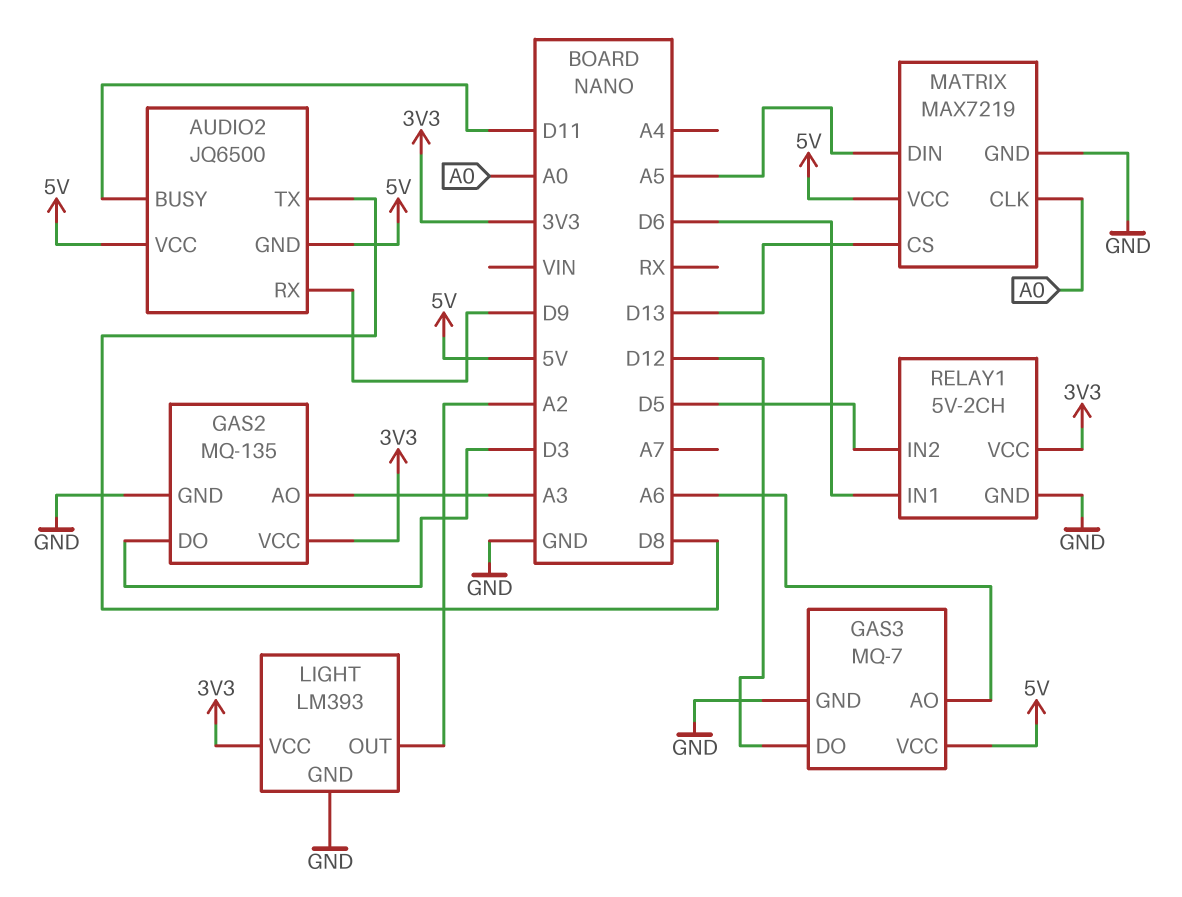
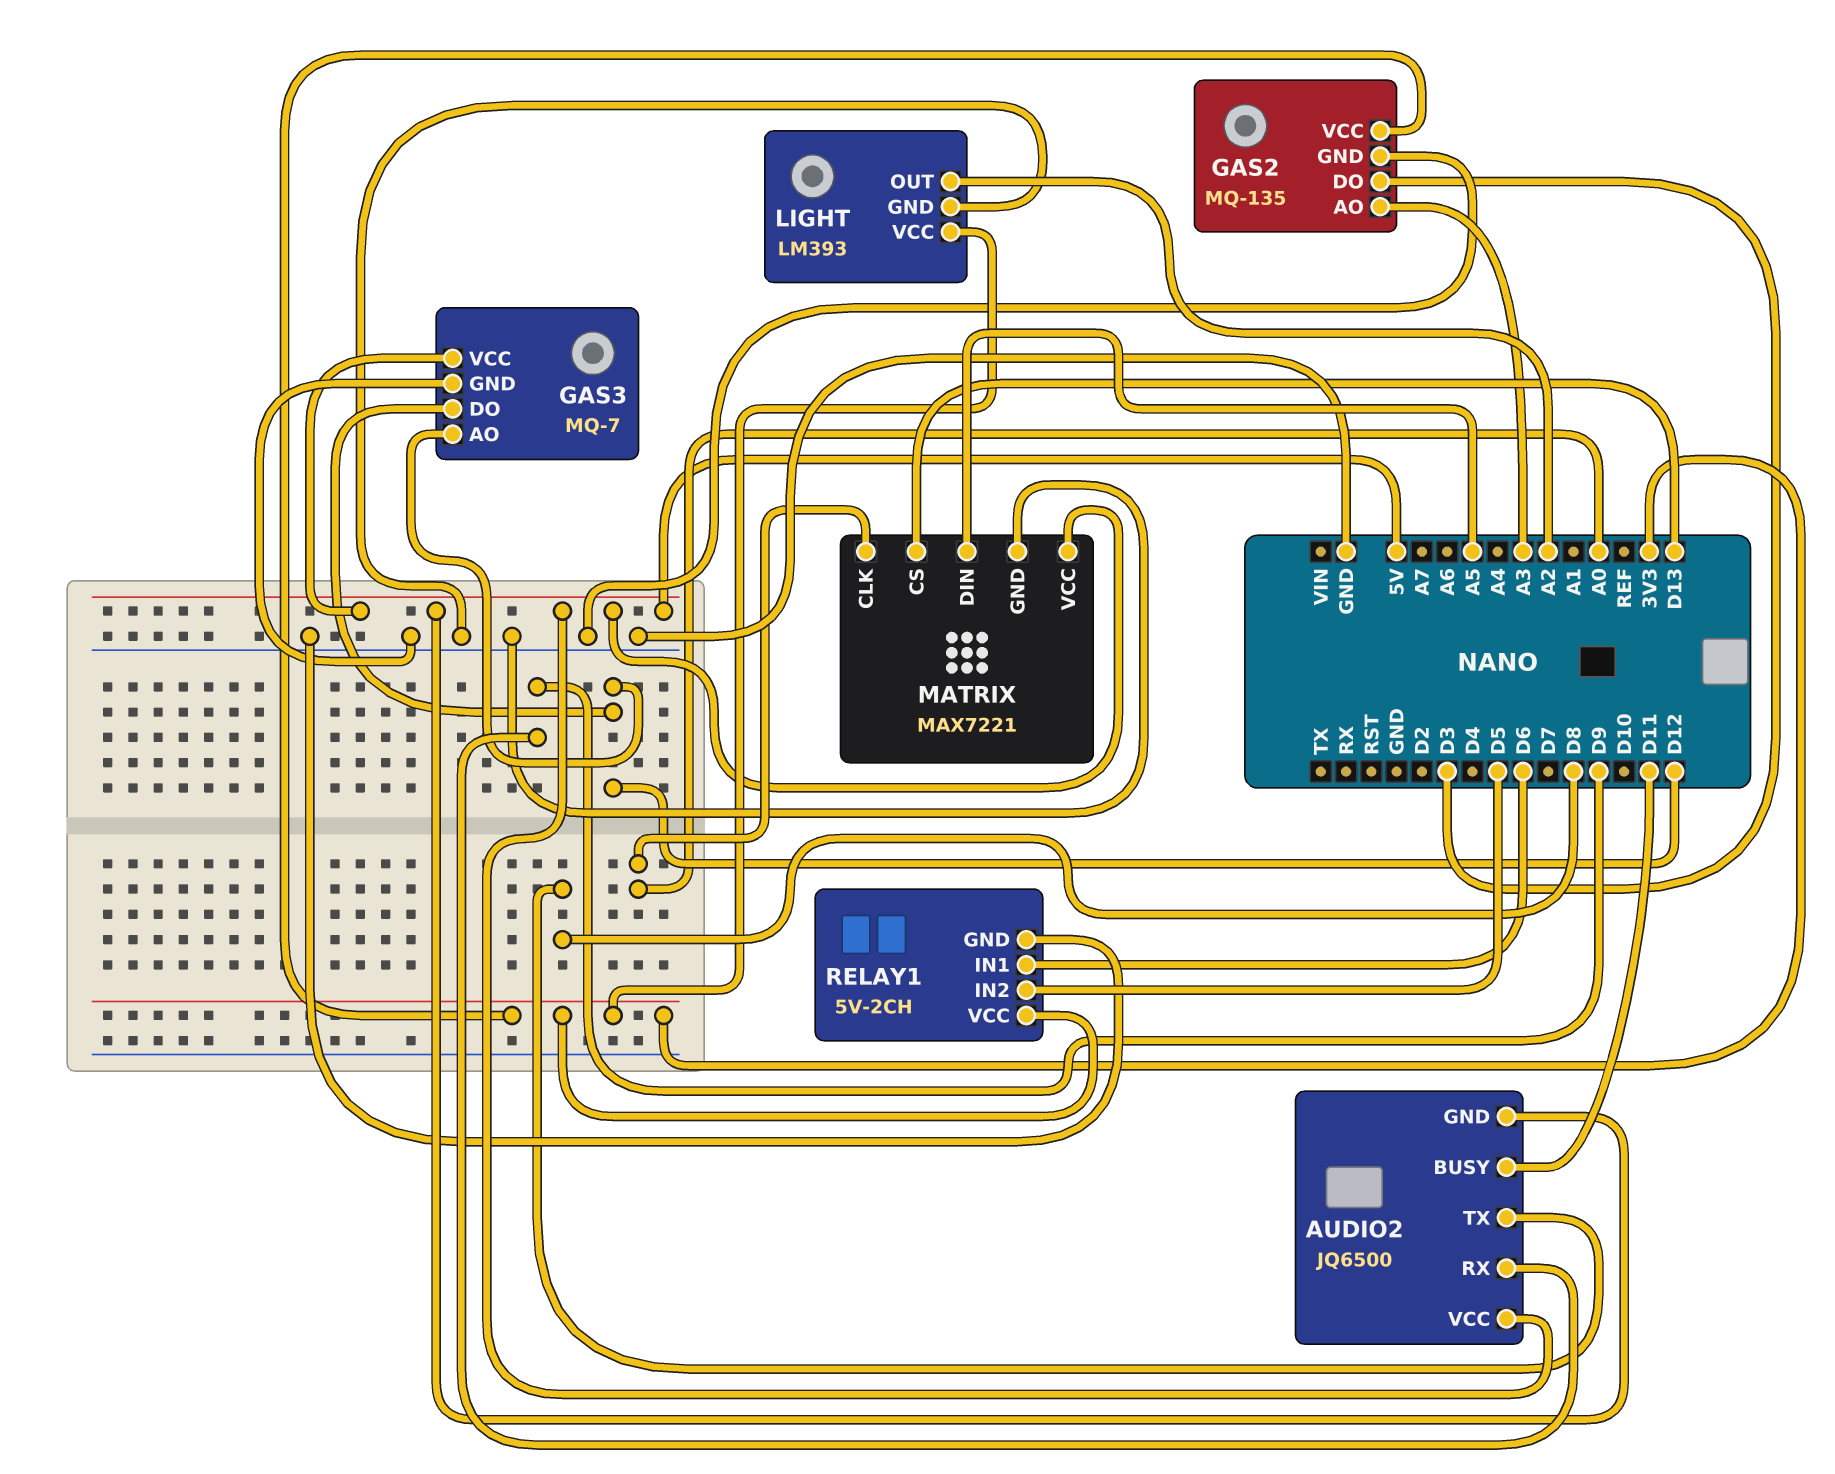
GAS3 pin AO: A6 -> D12
MATRIX: MAX7219 -> MAX7221

